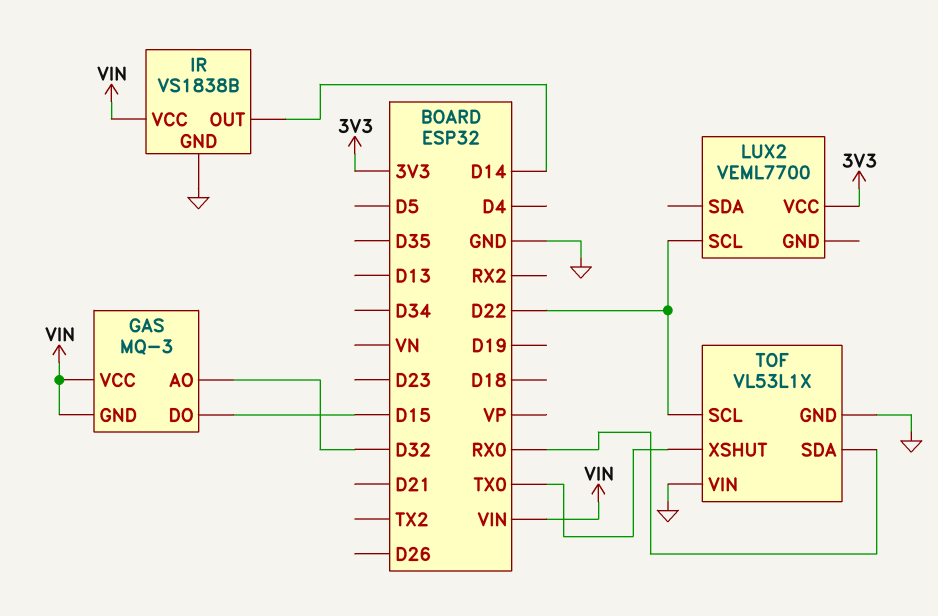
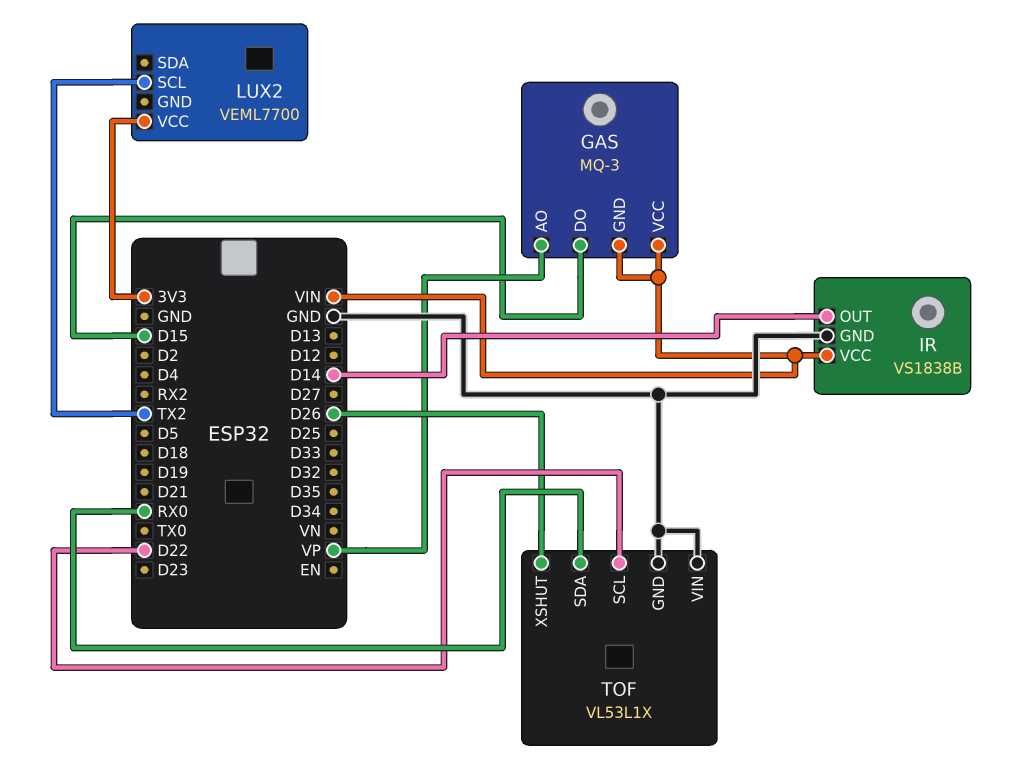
GAS pin AO: D32 -> VP
LUX2 pin SCL: D22 -> TX2
TOF pin XSHUT: TX0 -> D26

